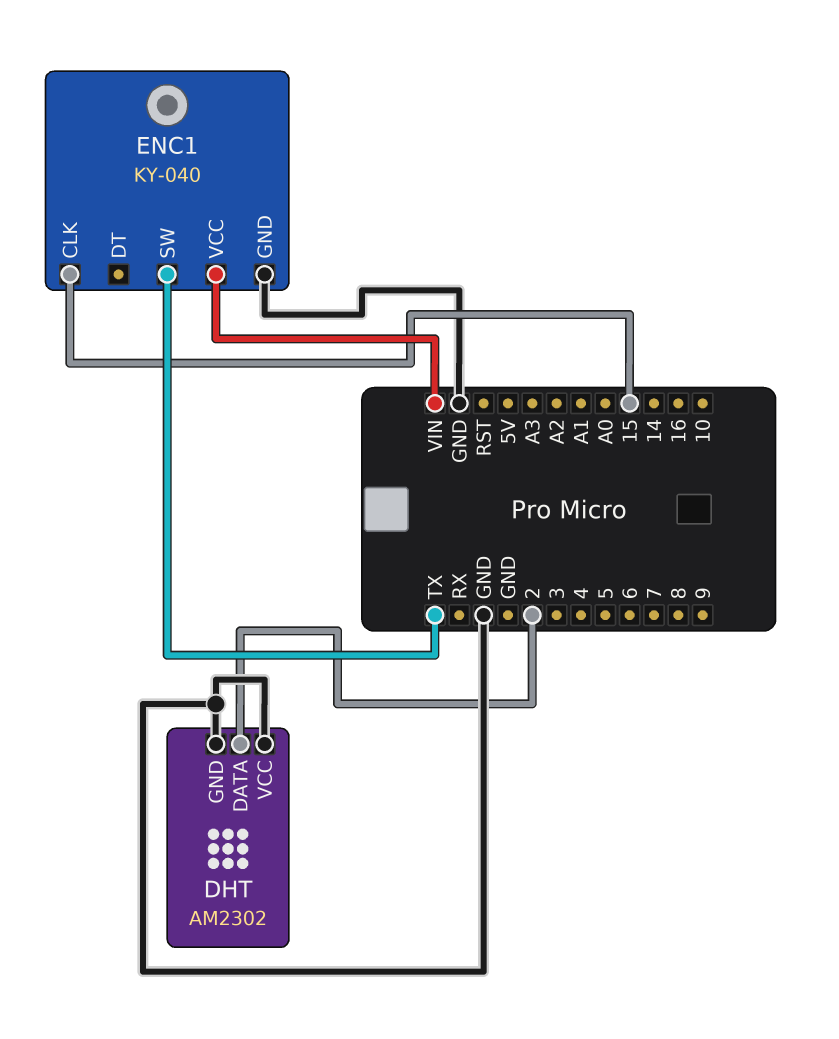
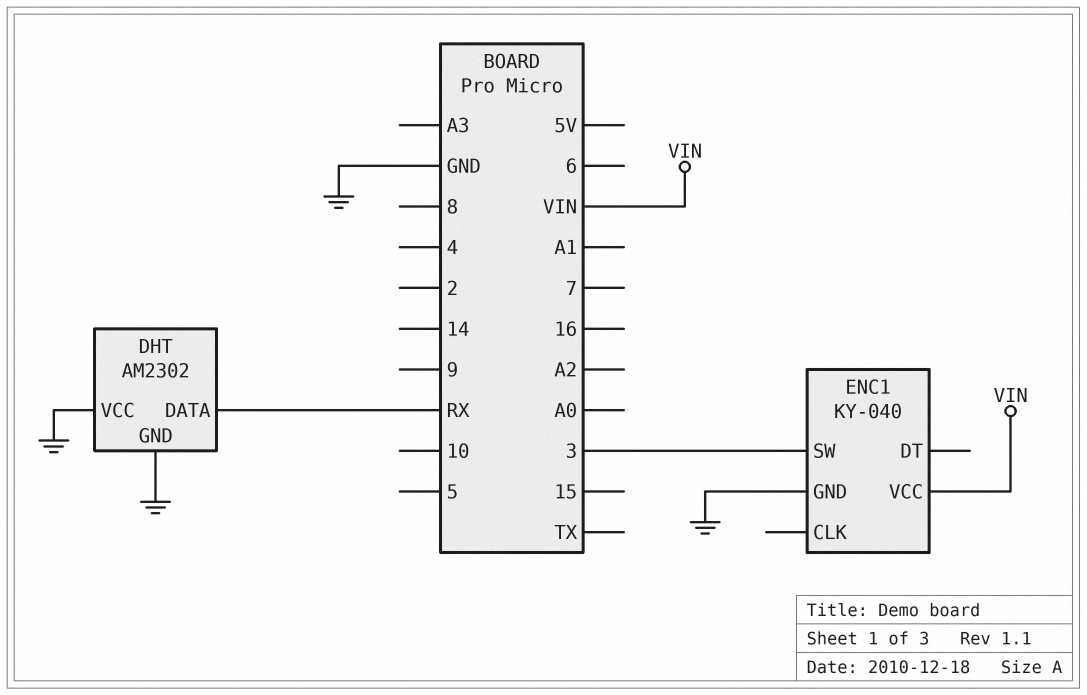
DHT pin DATA: 2 -> RX
ENC1 pin CLK: 15 -> none
ENC1 pin SW: TX -> 3

